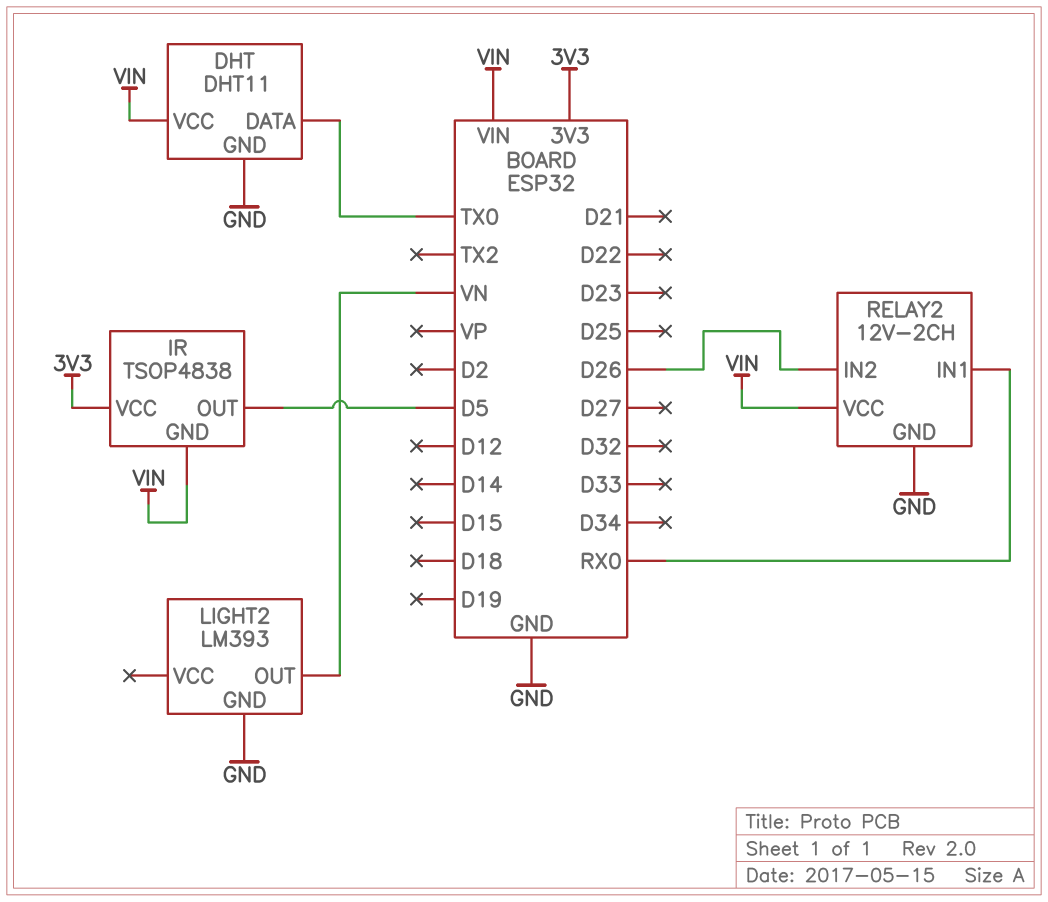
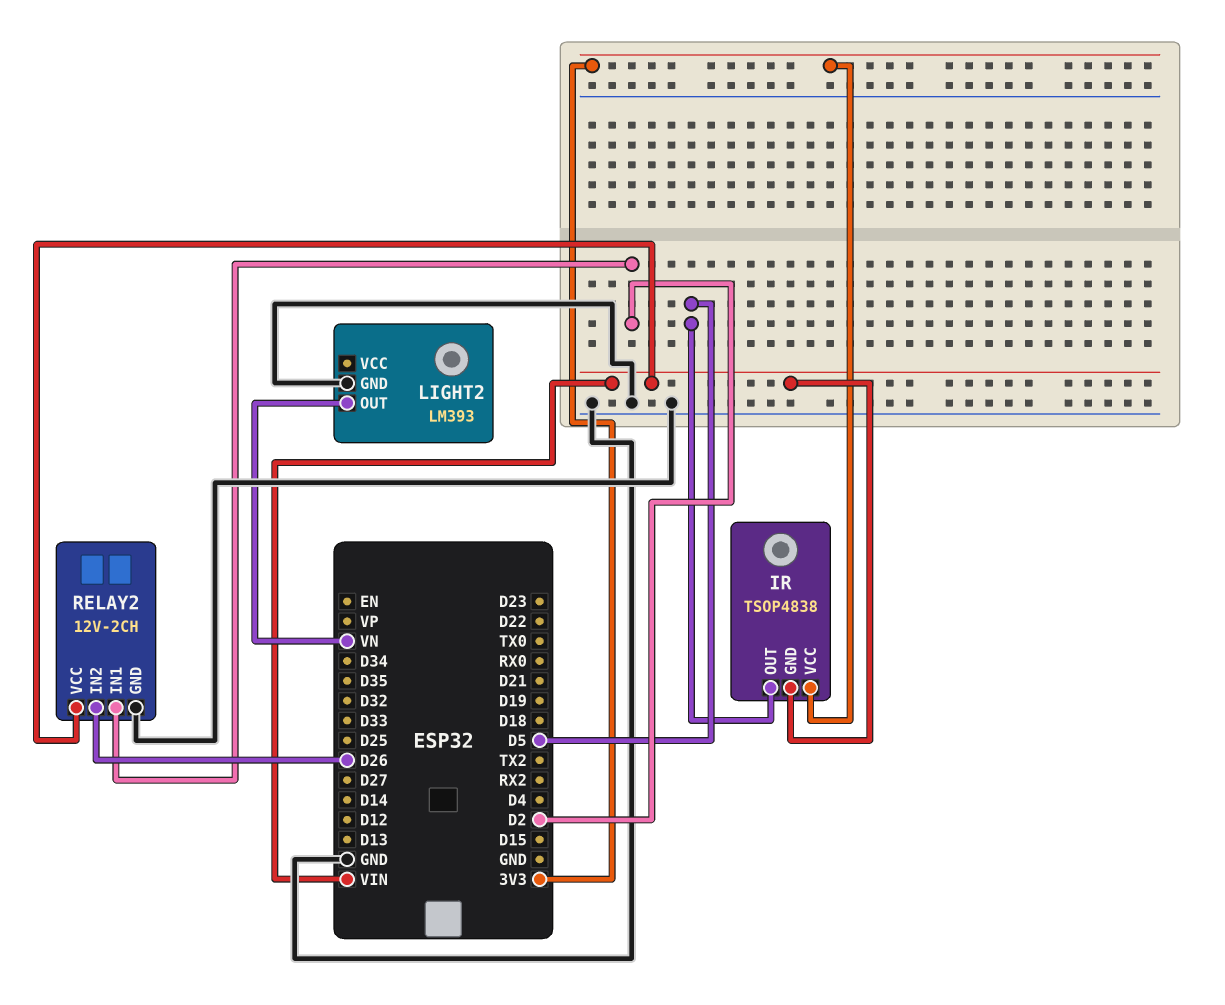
DHT: DHT11 -> none
DHT pin DATA: TX0 -> none
DHT pin GND: GND -> none
DHT pin VCC: VIN -> none
RELAY2 pin IN1: RX0 -> D2

